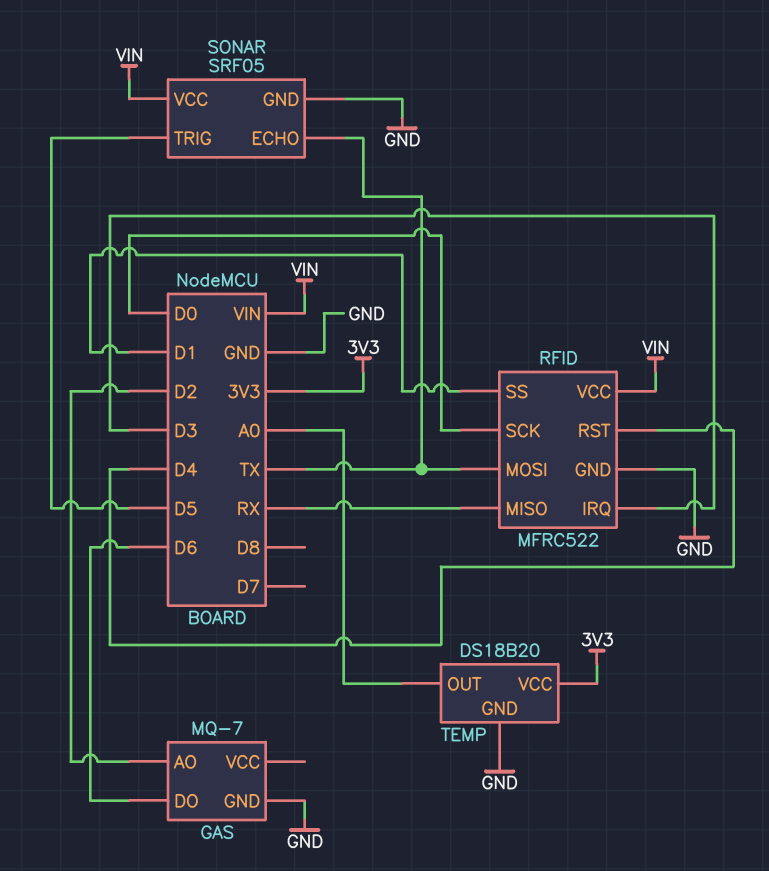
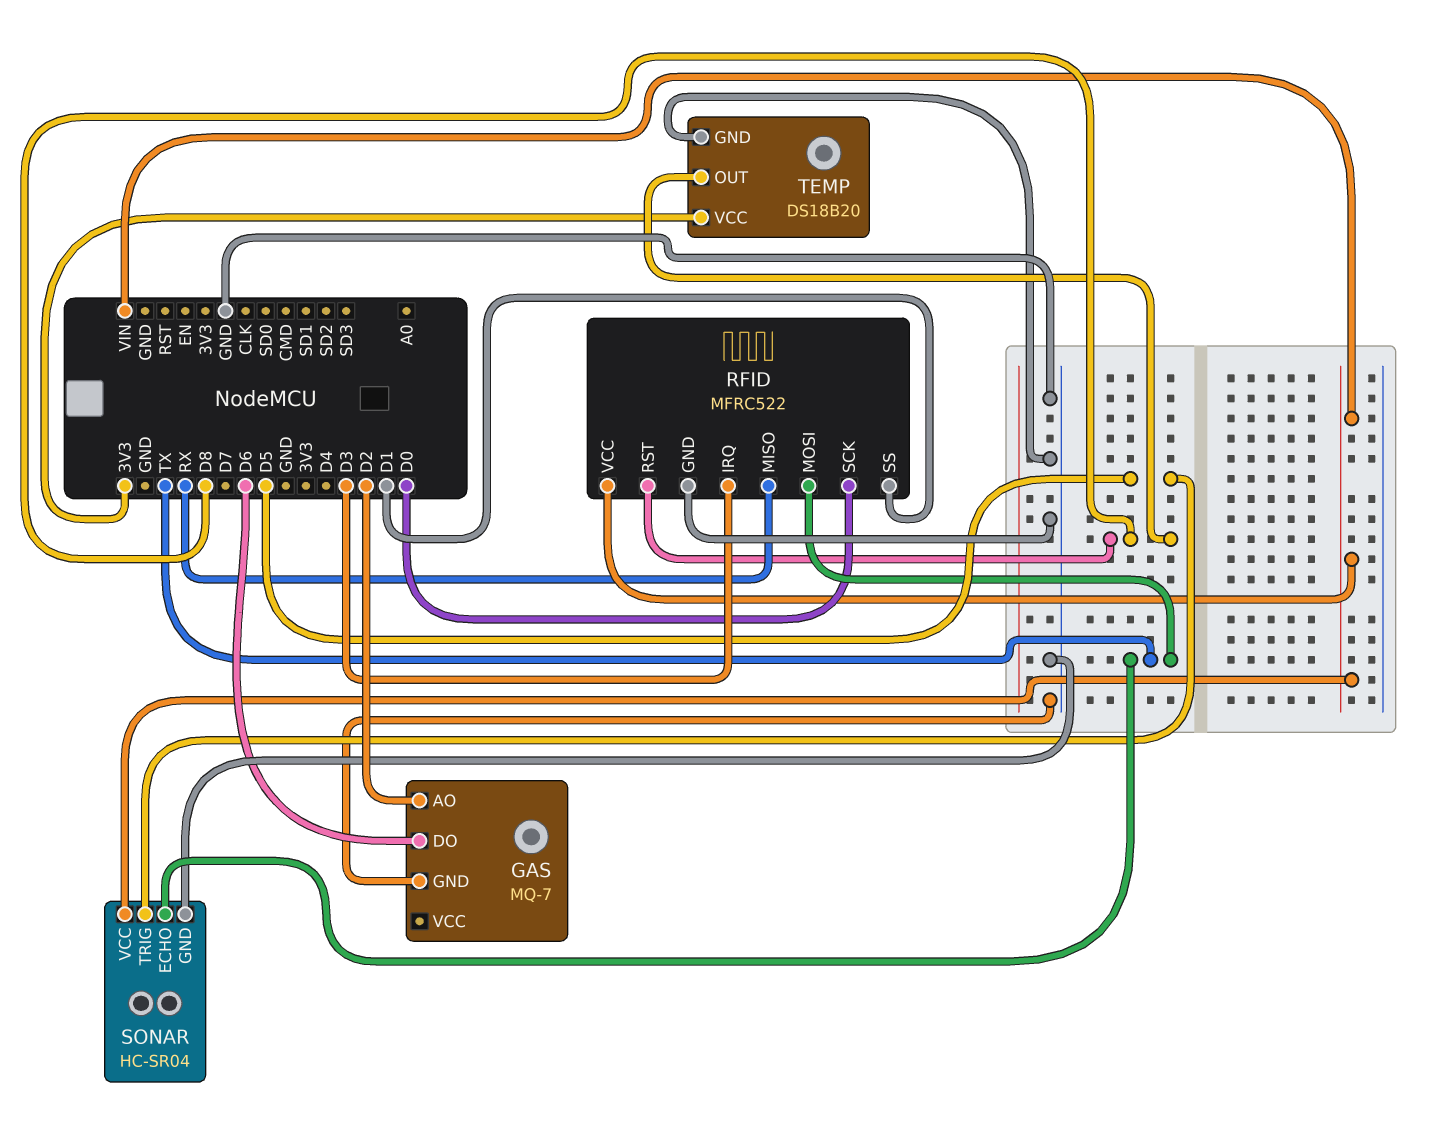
RFID pin RST: D4 -> D8
SONAR: SRF05 -> HC-SR04
TEMP pin OUT: A0 -> D8

